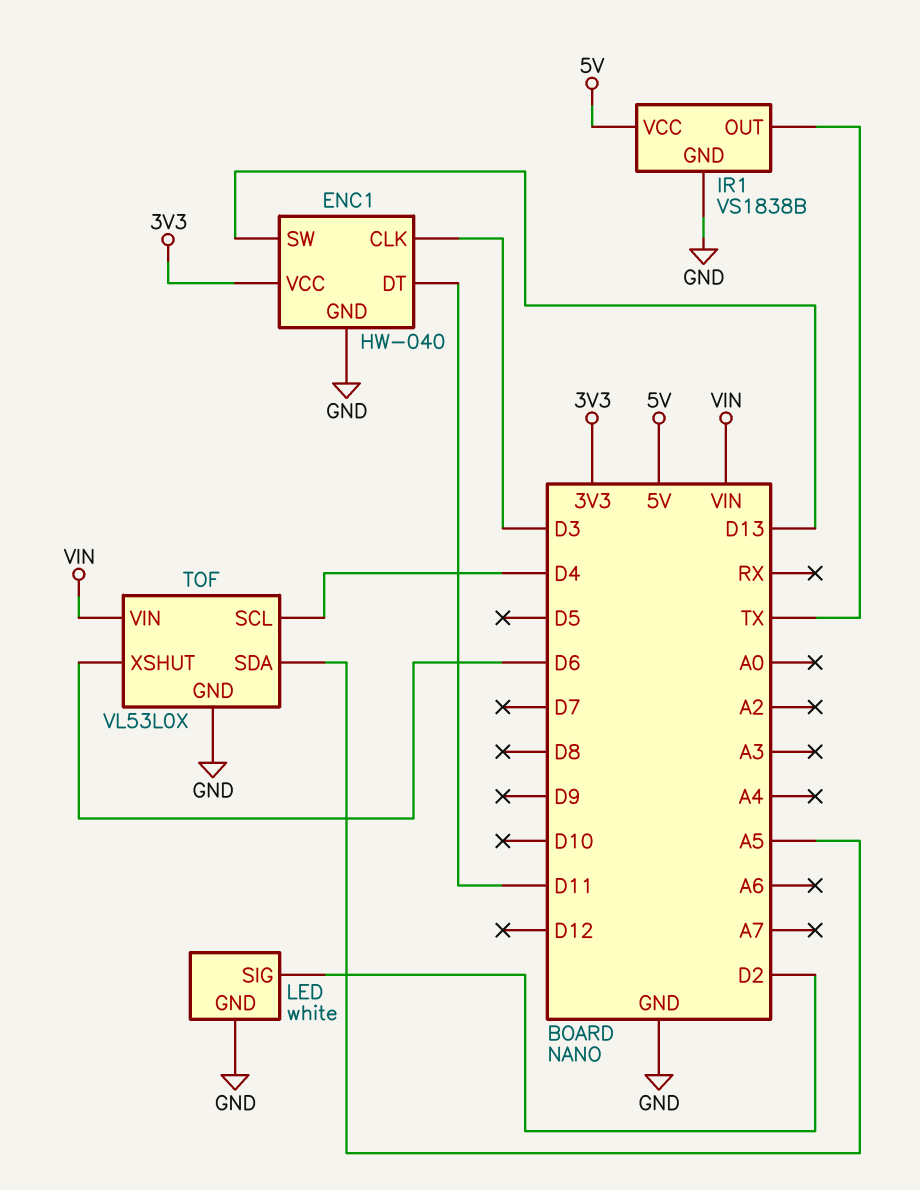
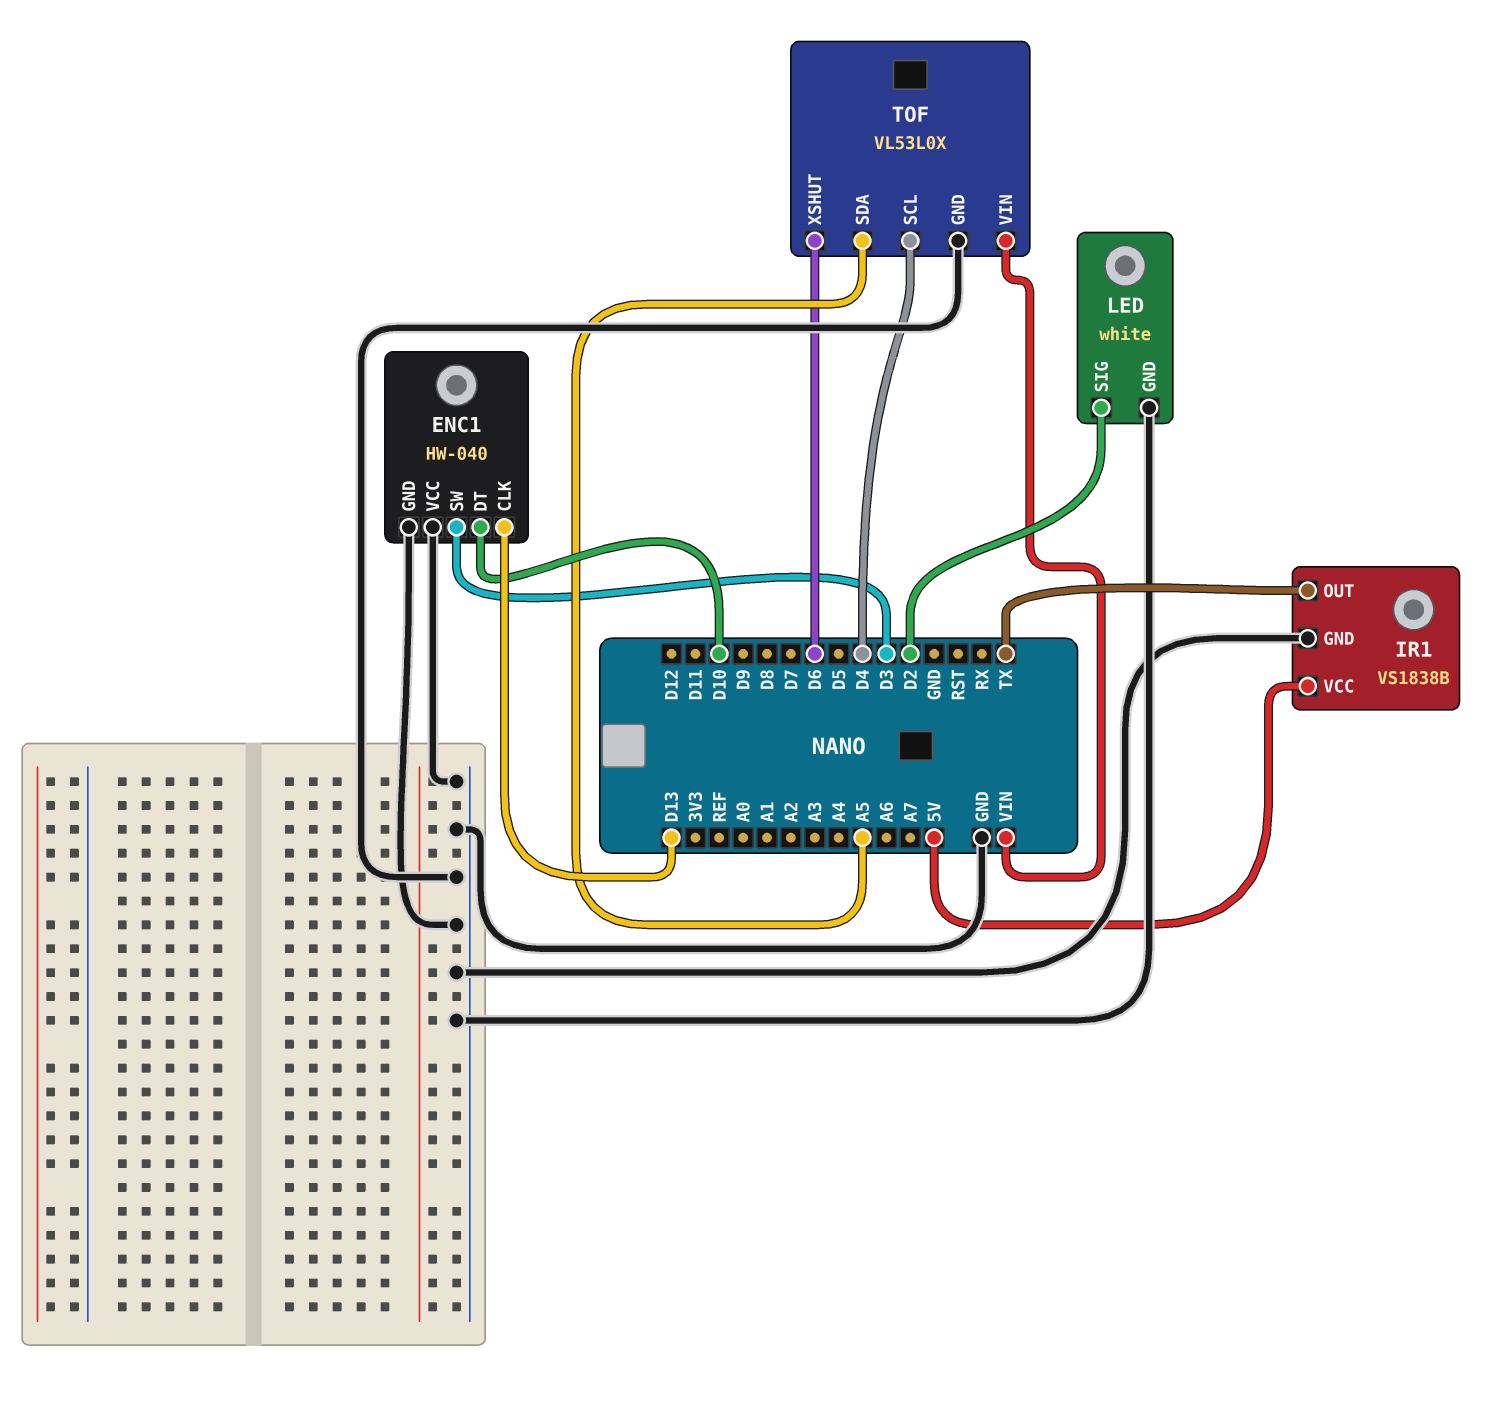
ENC1 pin CLK: D3 -> D13
ENC1 pin DT: D11 -> D10
ENC1 pin SW: D13 -> D3
ENC1 pin VCC: 3V3 -> GND

